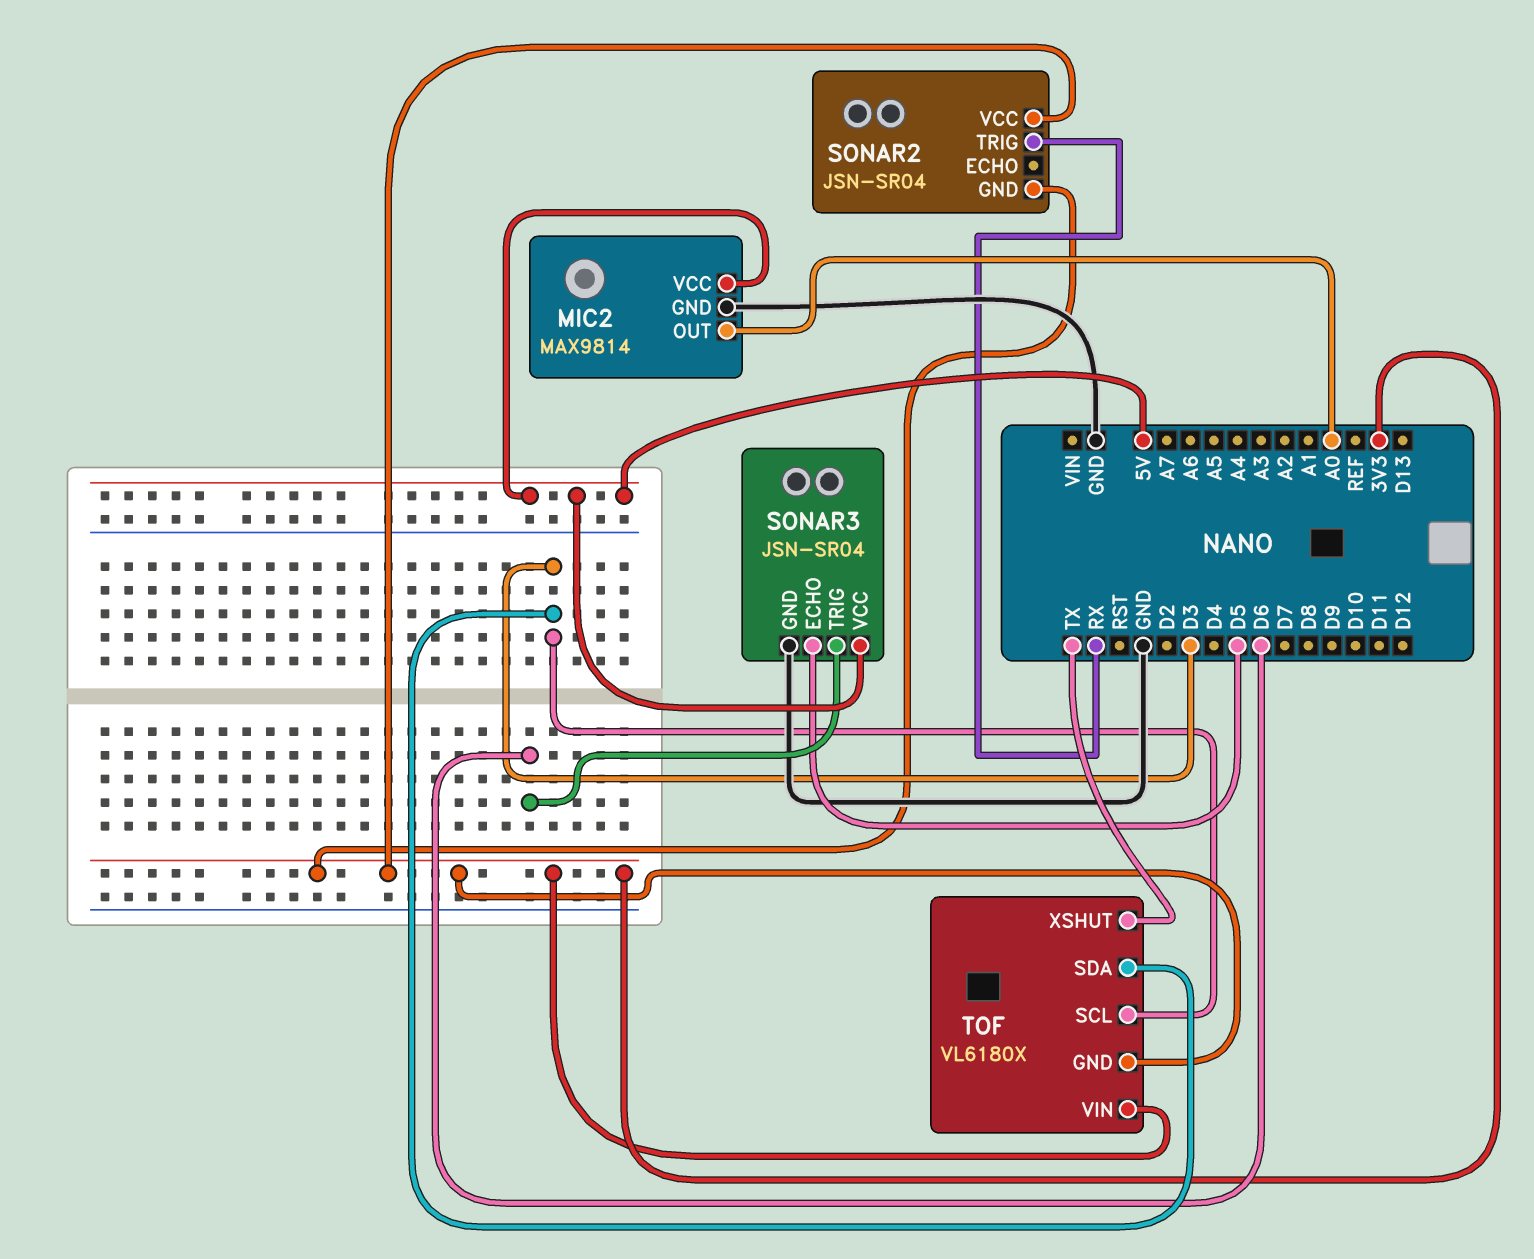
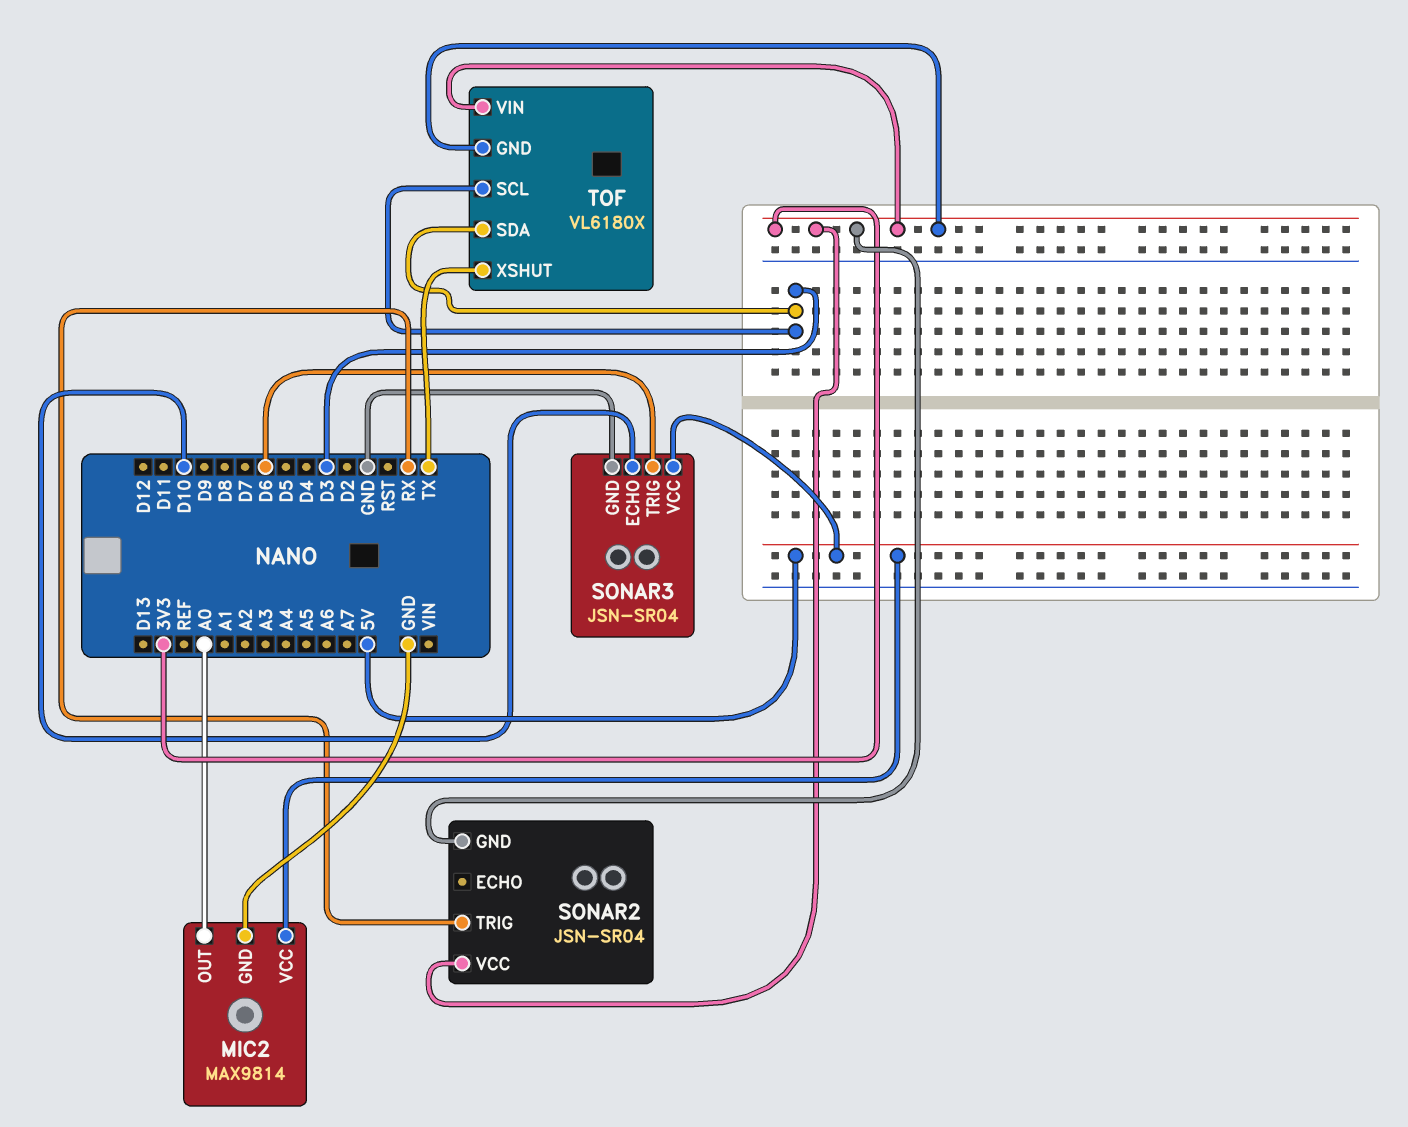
SONAR3 pin ECHO: D5 -> D10

